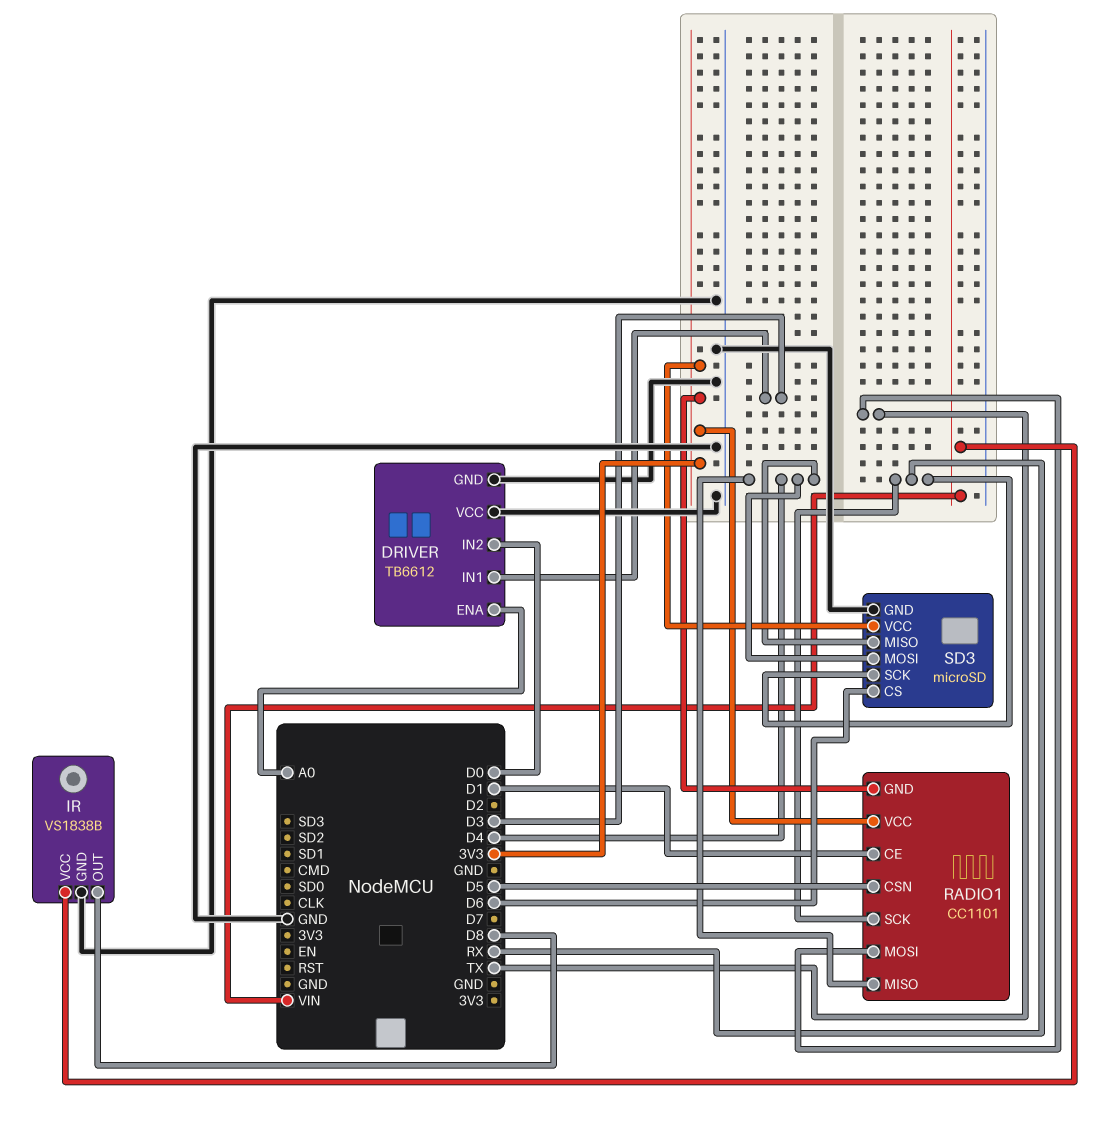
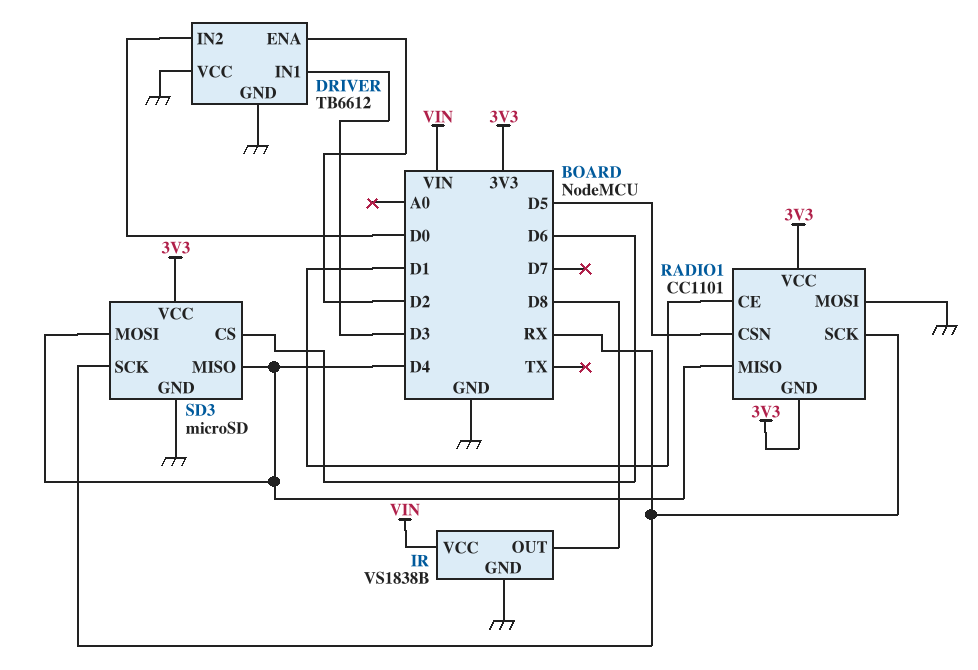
DRIVER pin ENA: A0 -> D2
RADIO1 pin MOSI: TX -> GND

